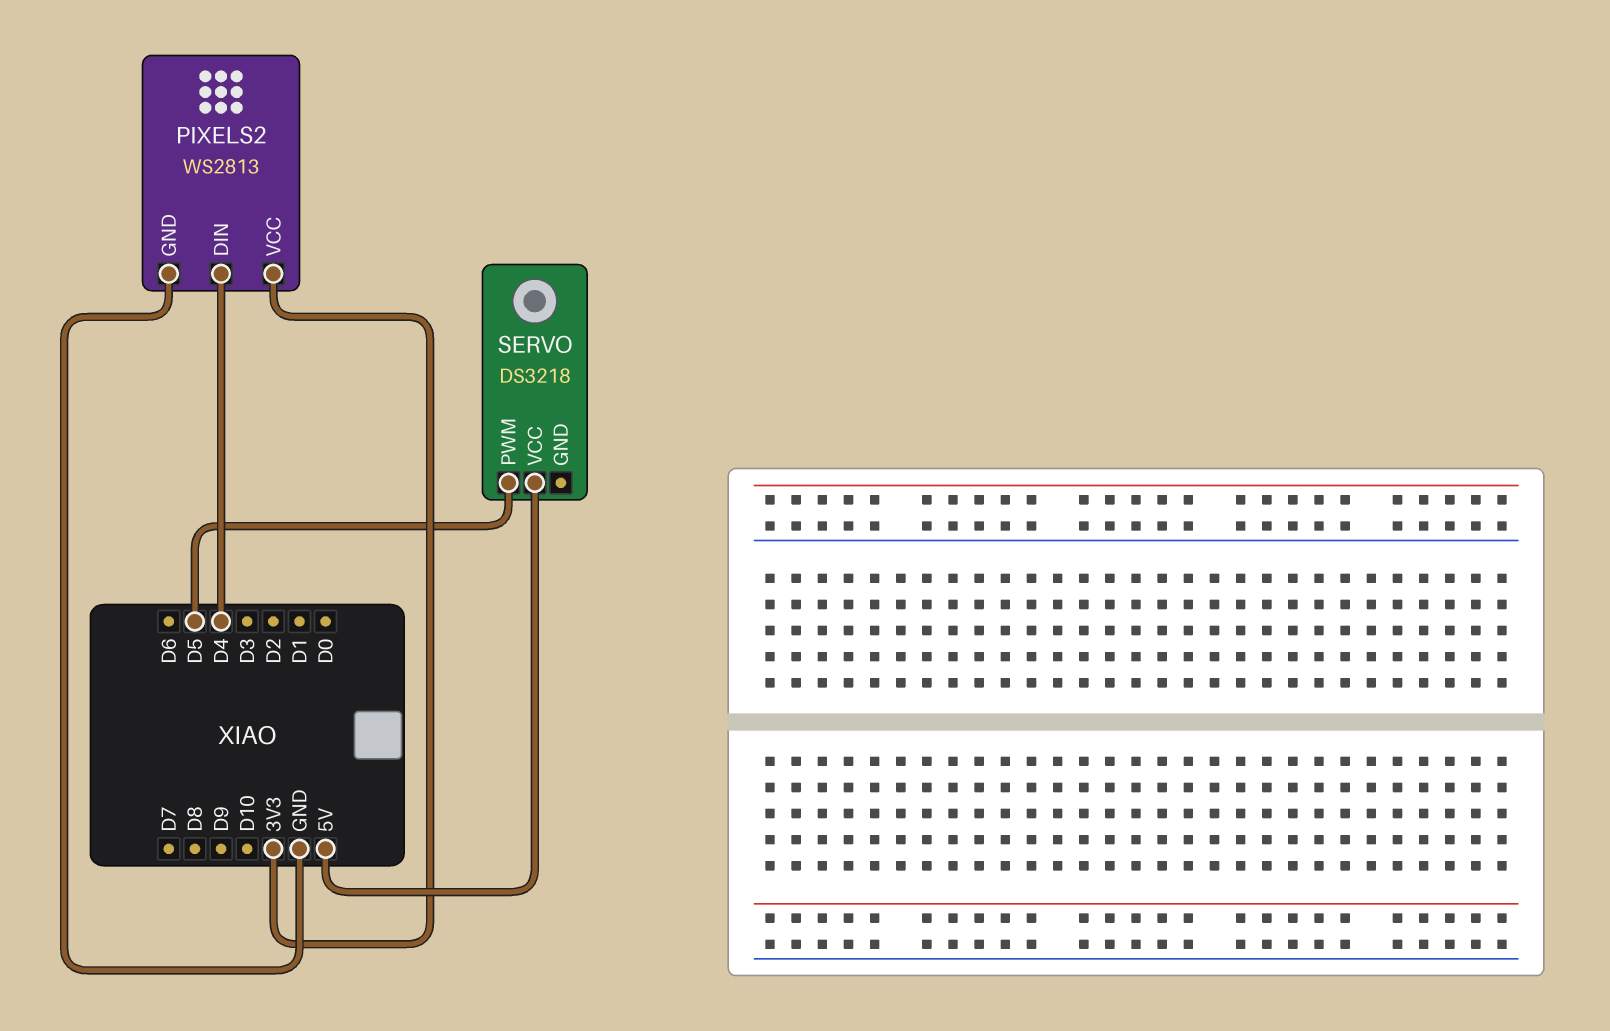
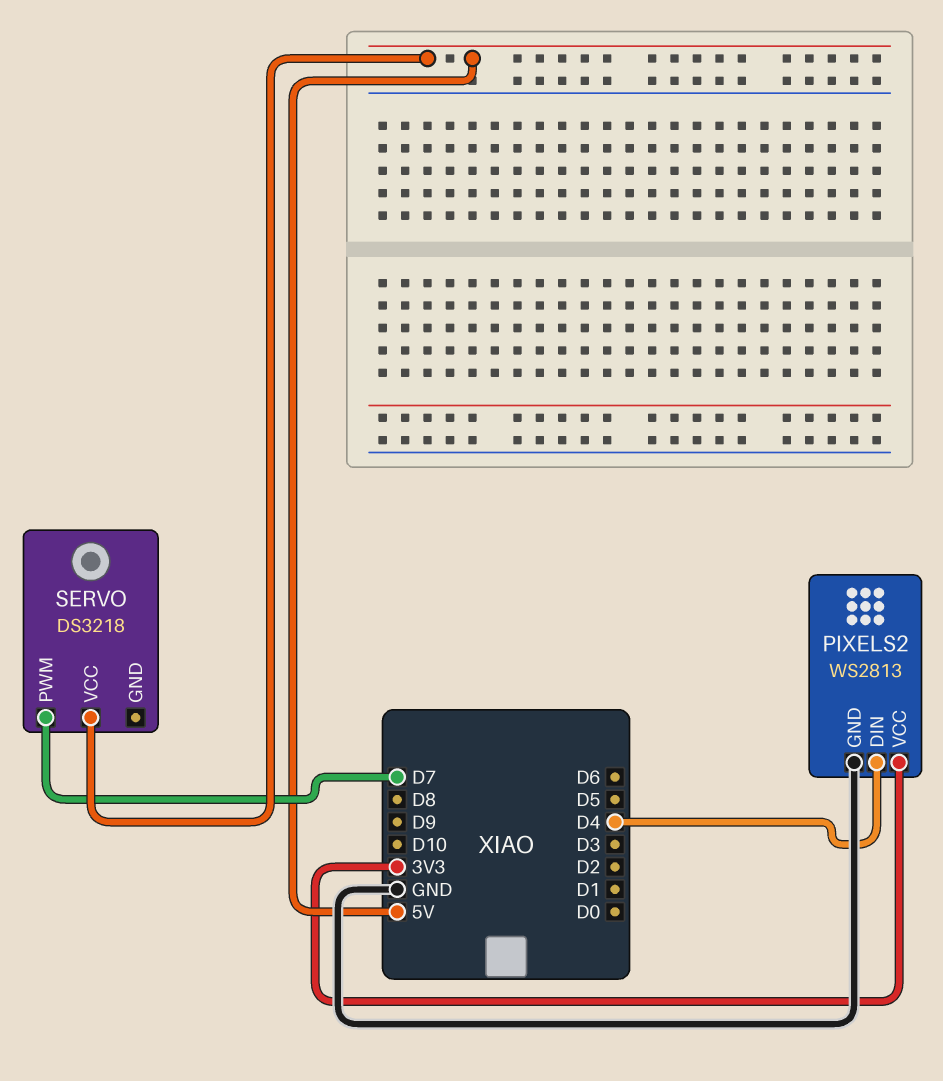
SERVO pin PWM: D5 -> D7

